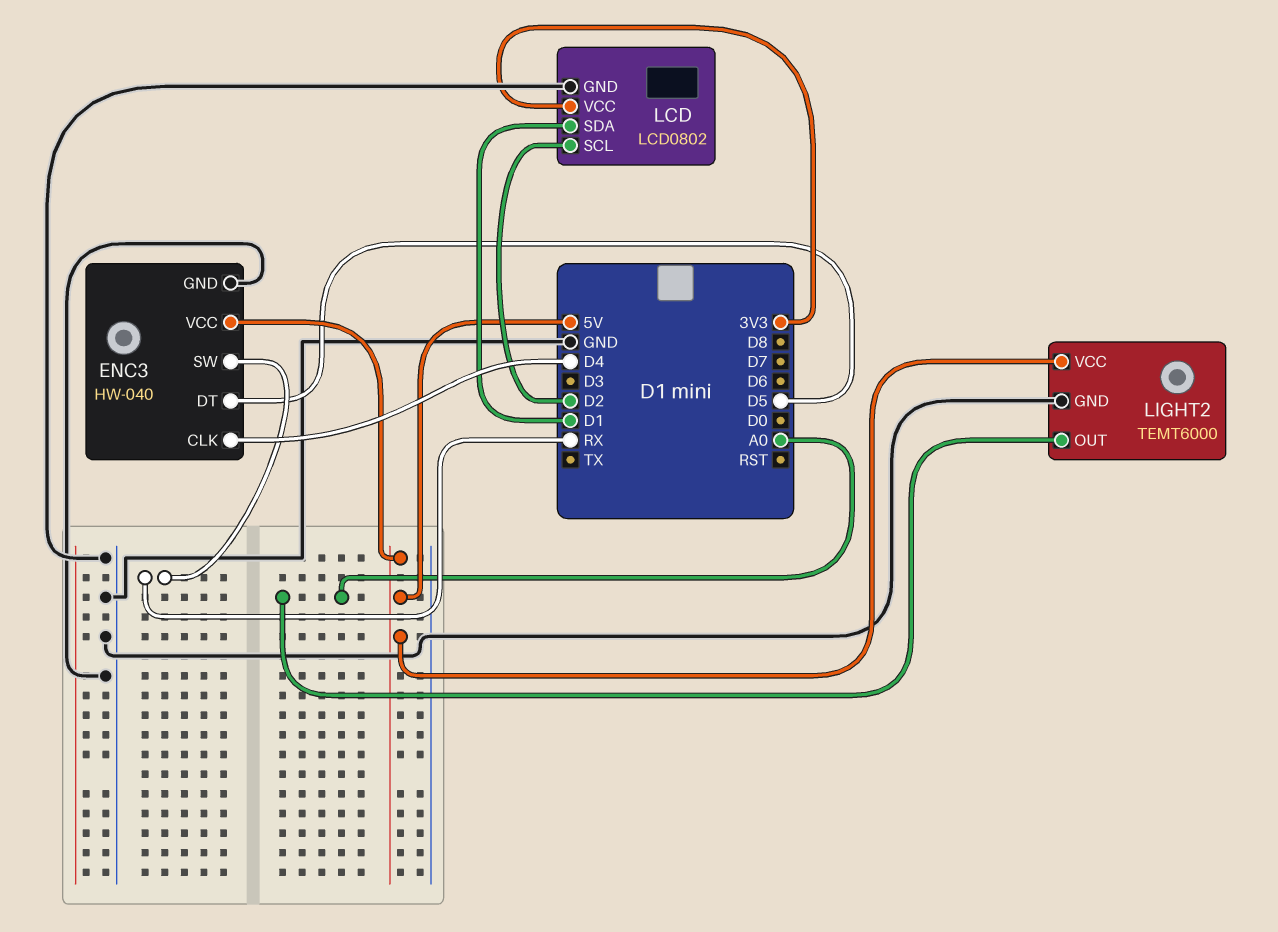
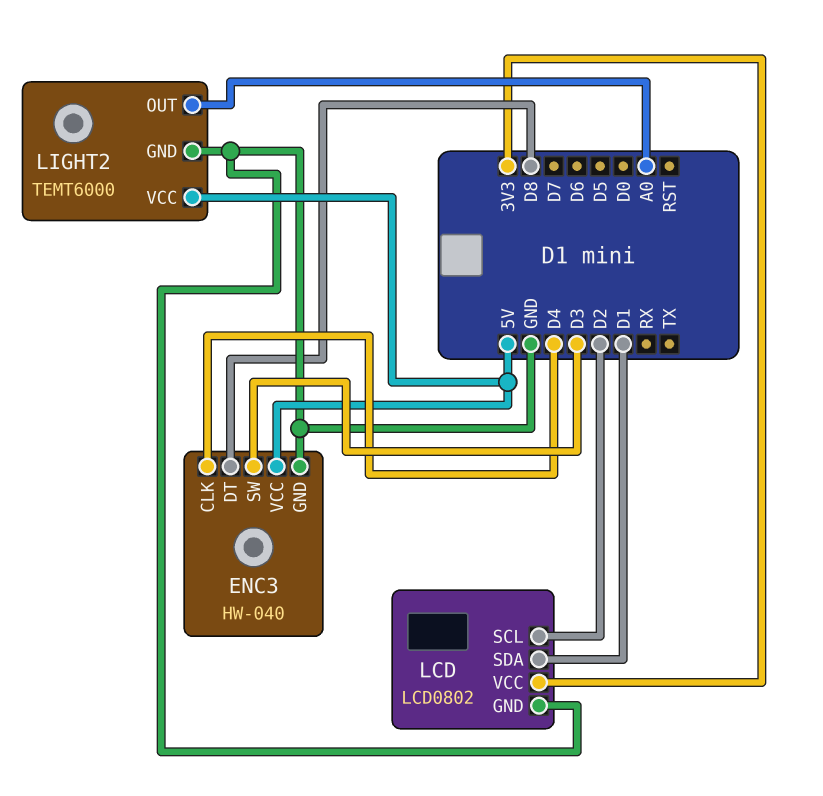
ENC3 pin DT: D5 -> D8
ENC3 pin SW: RX -> D3

